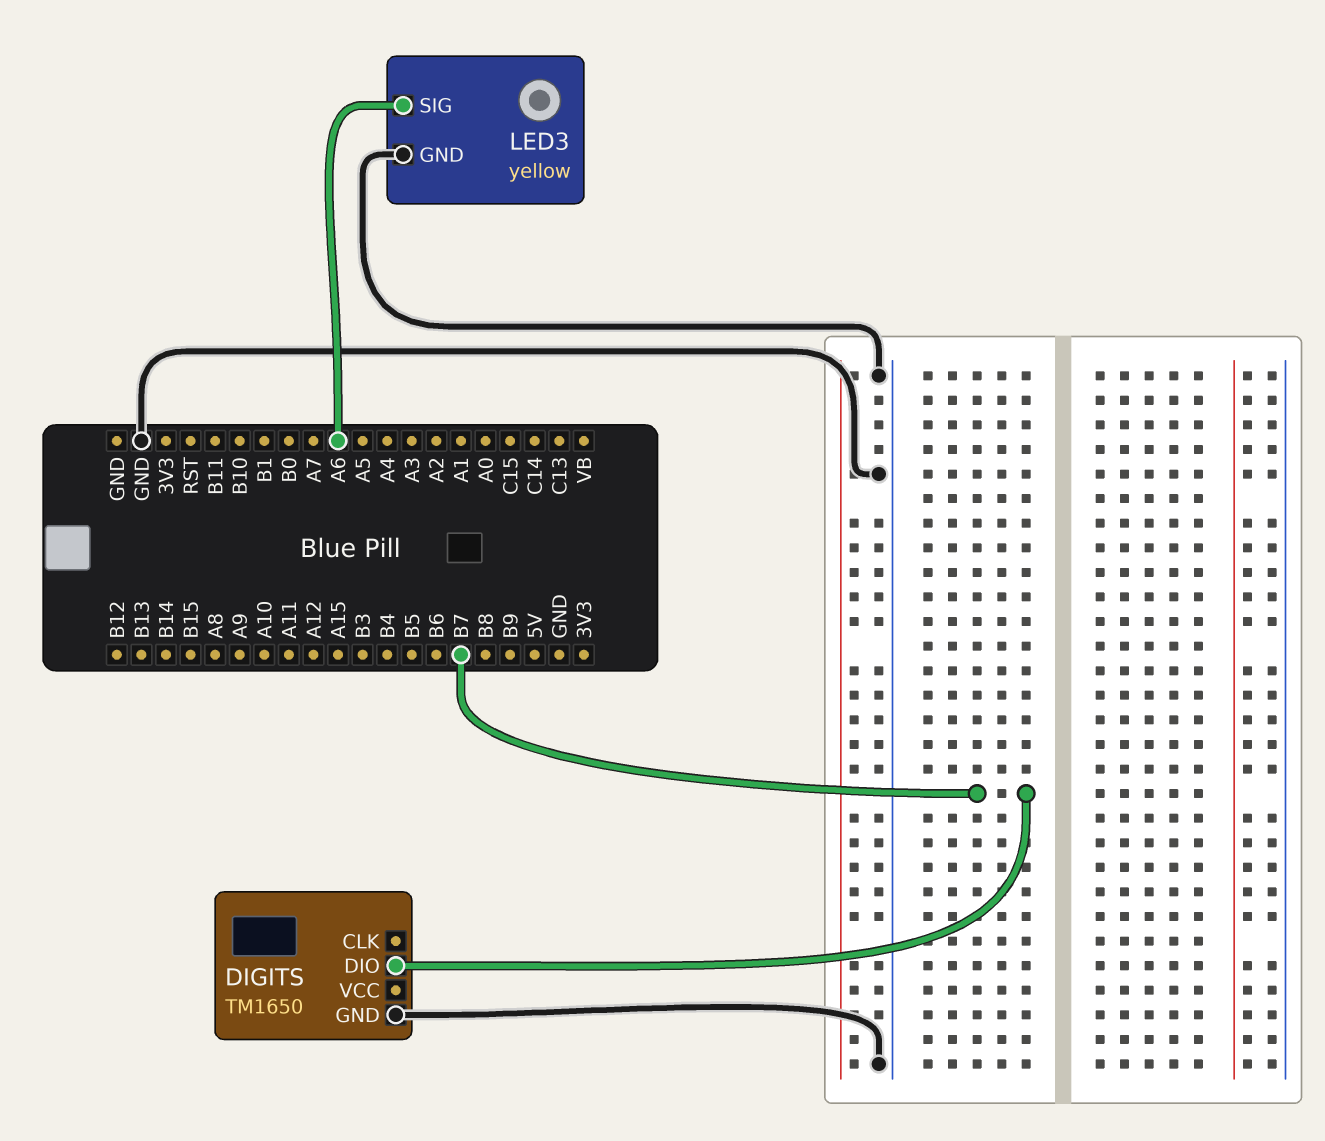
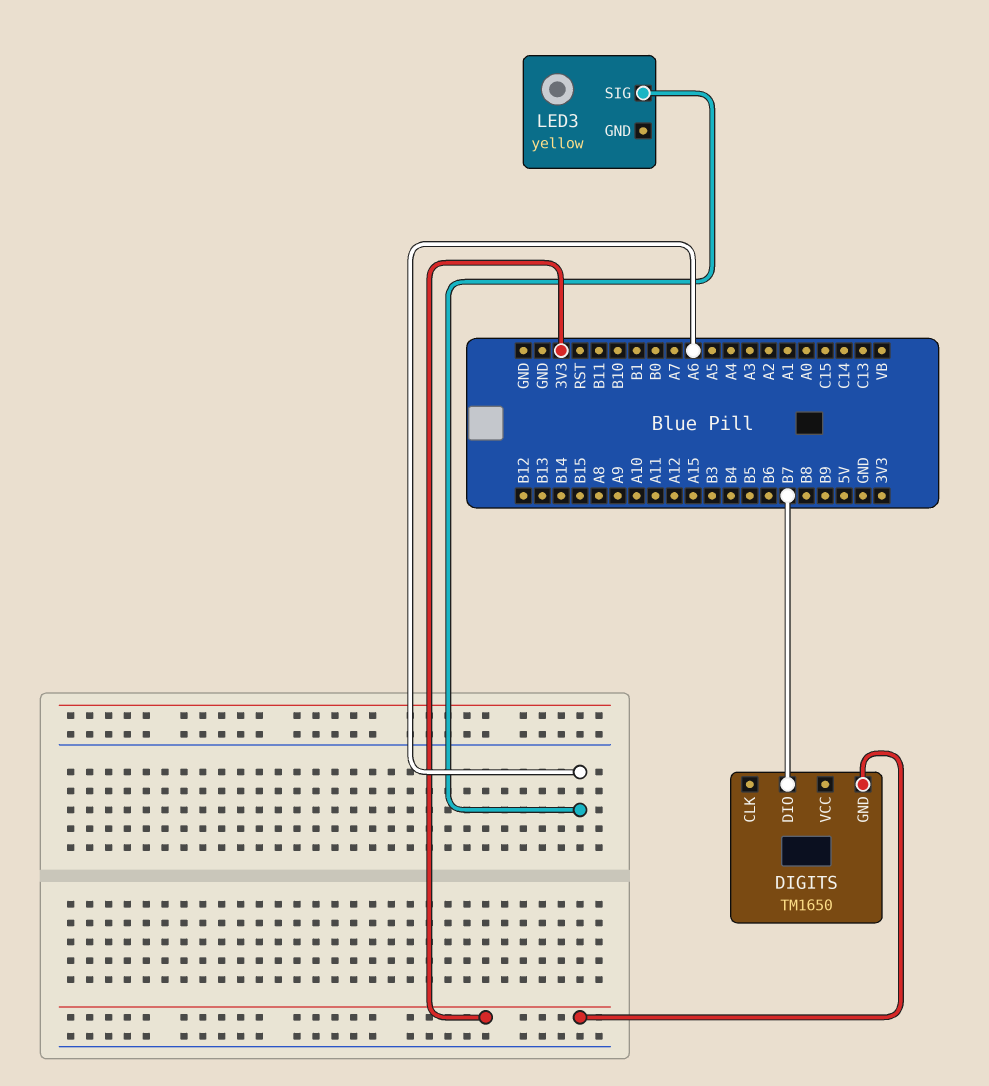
DIGITS pin GND: GND -> 3V3
LED3 pin GND: GND -> none

